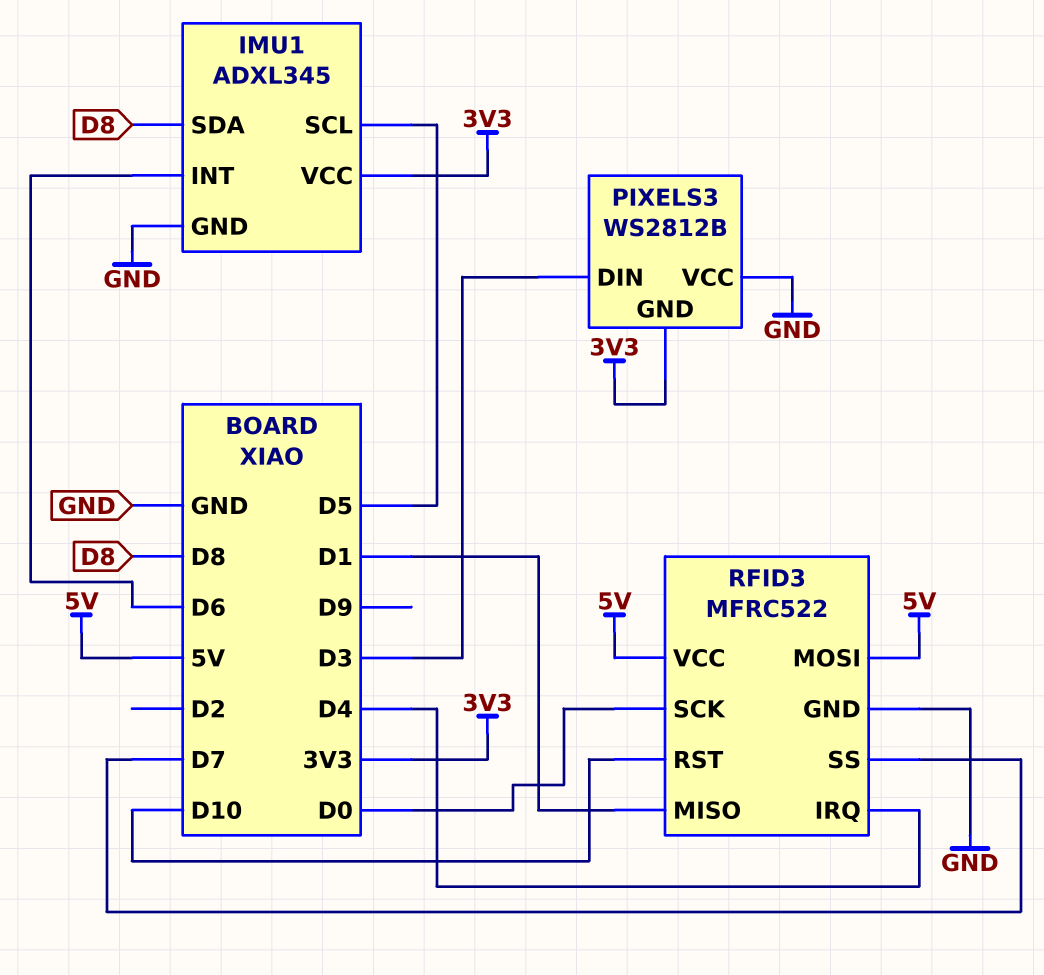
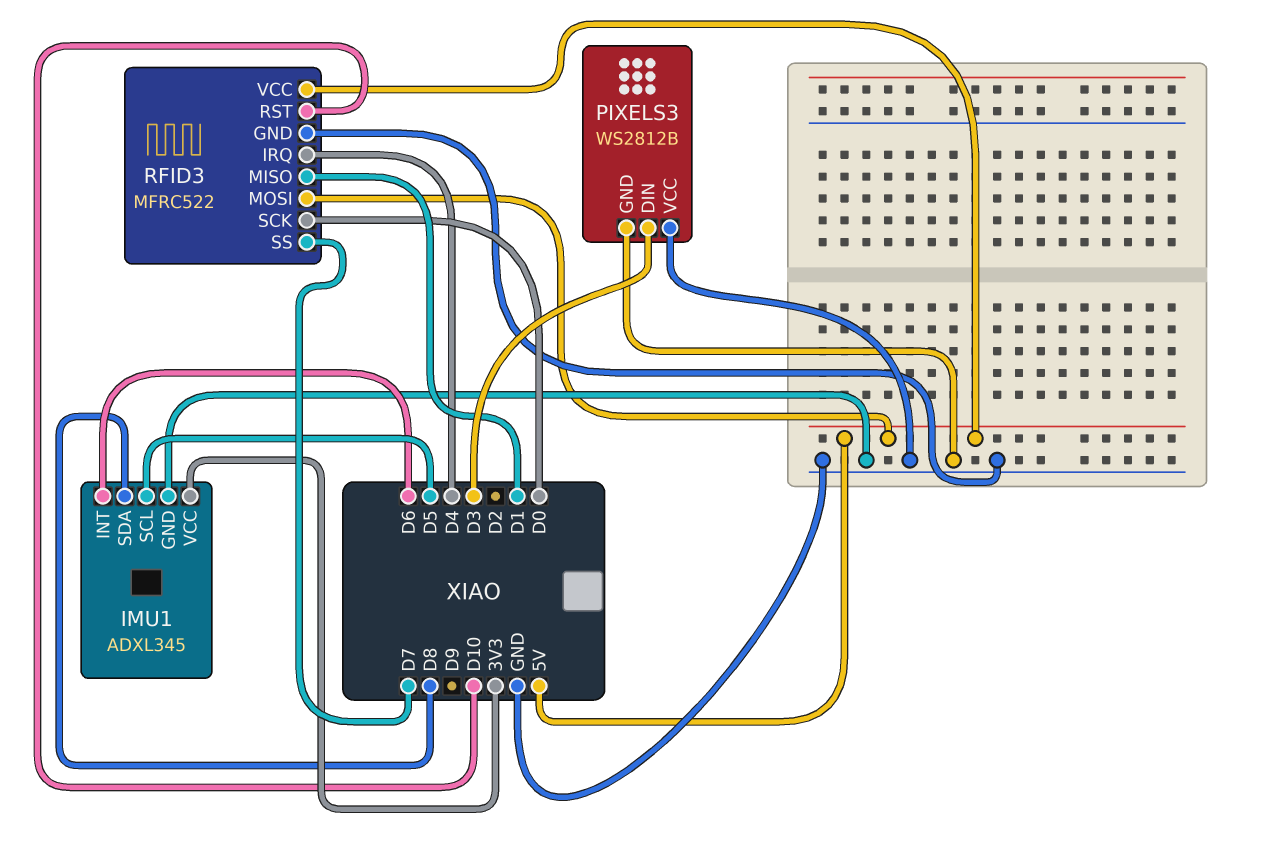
PIXELS3 pin GND: 3V3 -> GND

